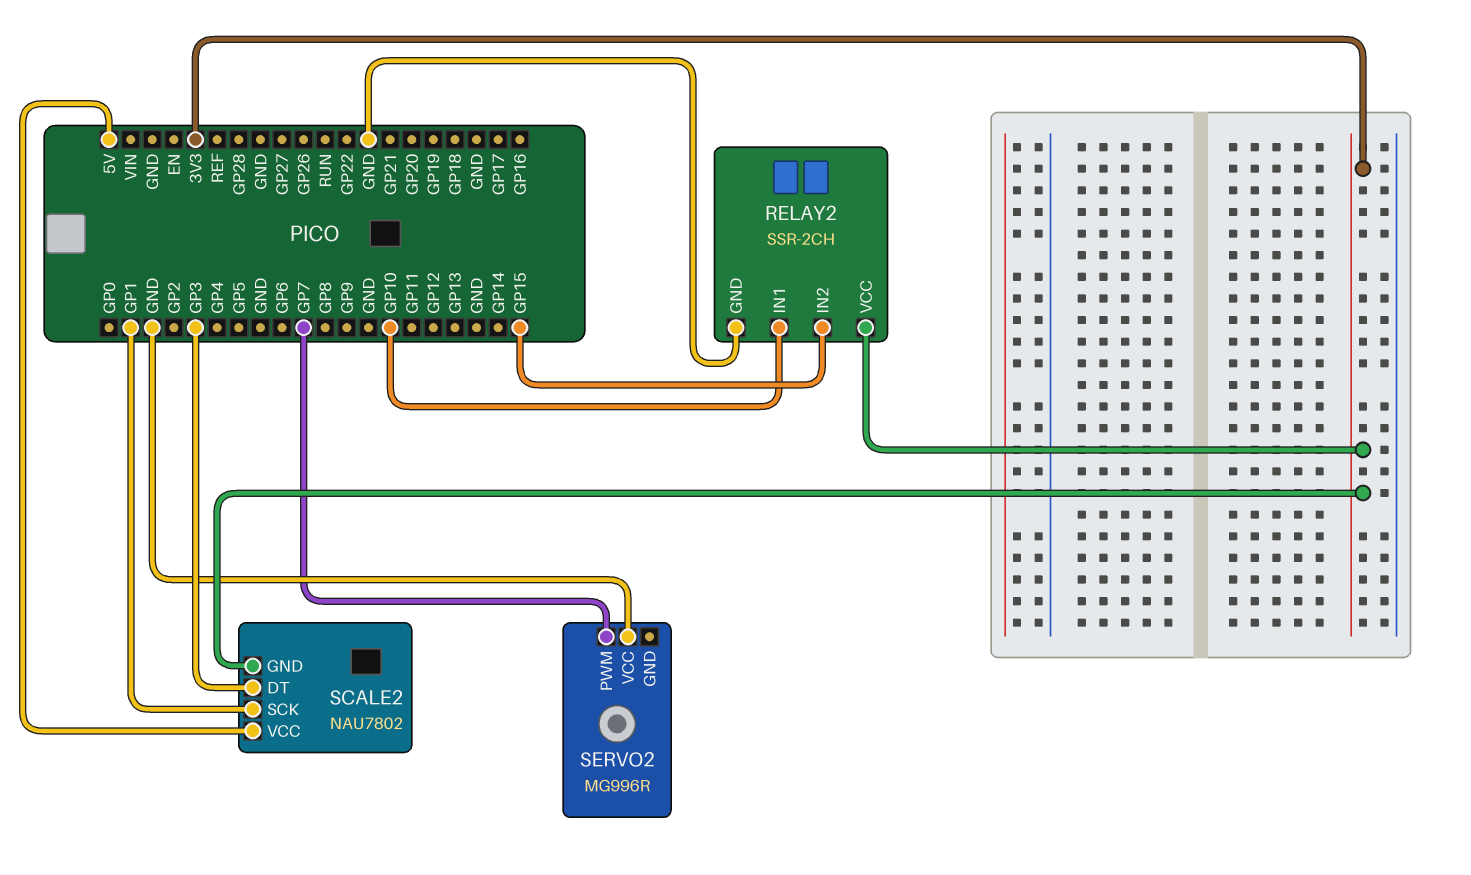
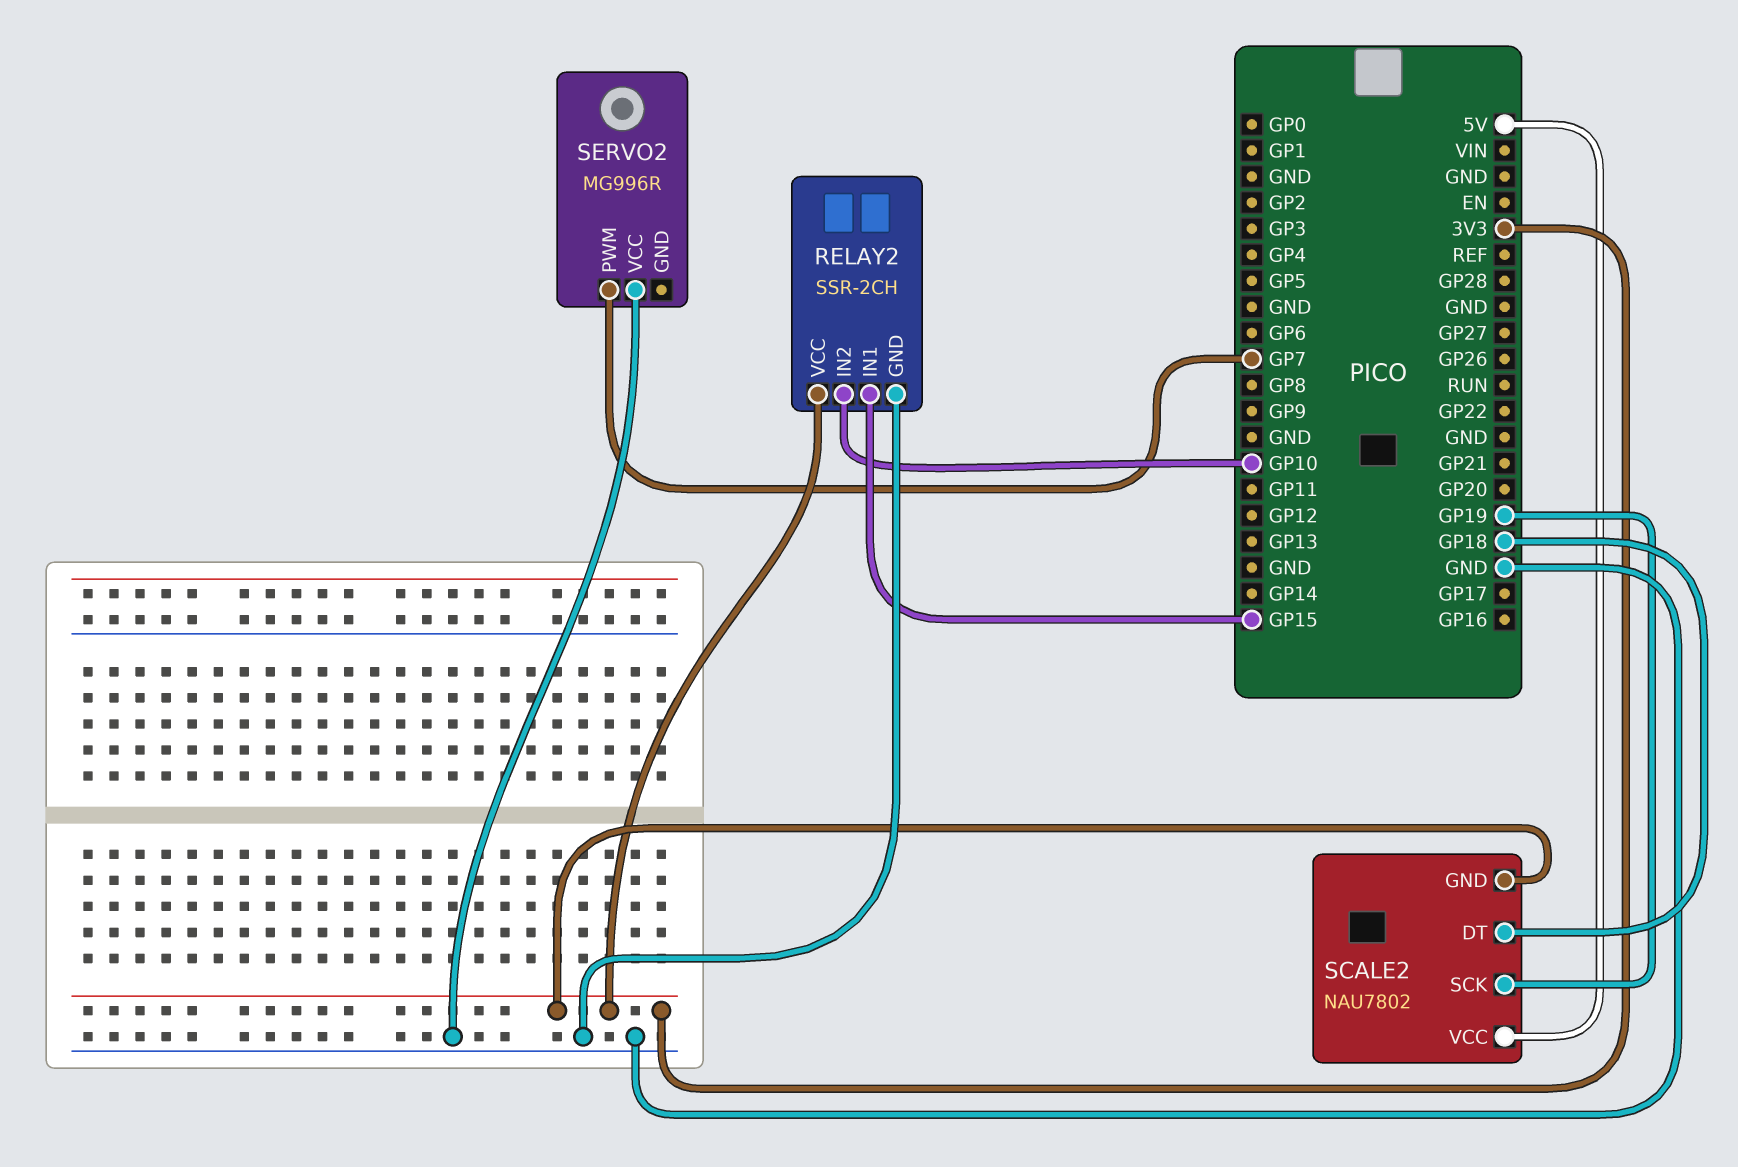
RELAY2 pin IN1: GP10 -> GP15
RELAY2 pin IN2: GP15 -> GP10
SCALE2 pin DT: GP3 -> GP18
SCALE2 pin SCK: GP1 -> GP19

